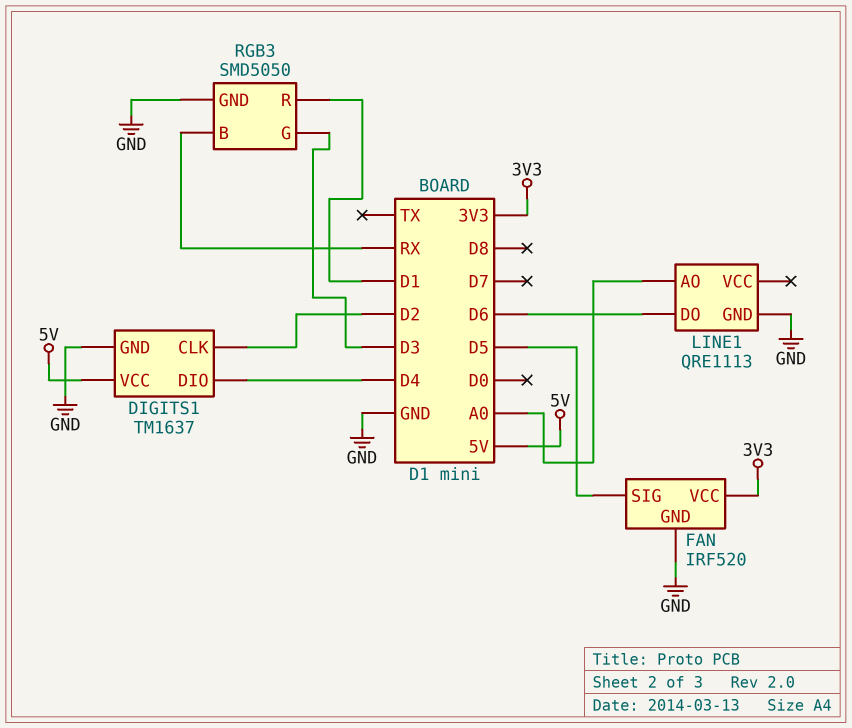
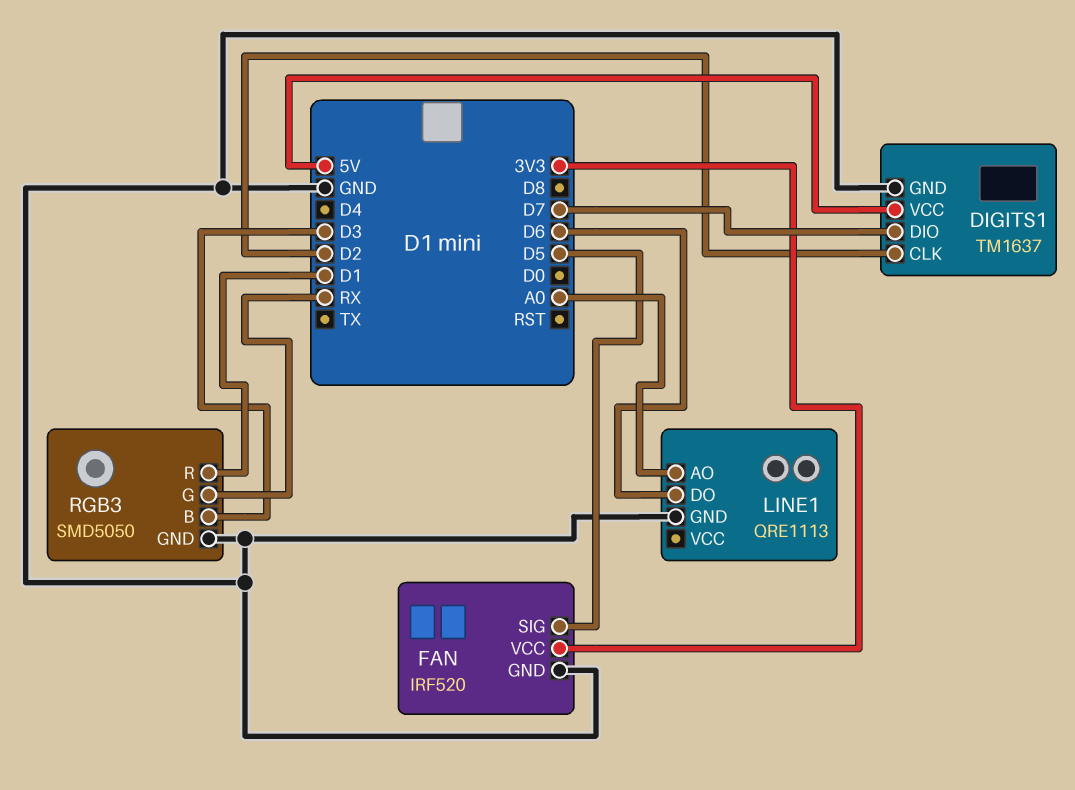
DIGITS1 pin DIO: D4 -> D7
RGB3 pin B: RX -> D3
RGB3 pin G: D3 -> RX

